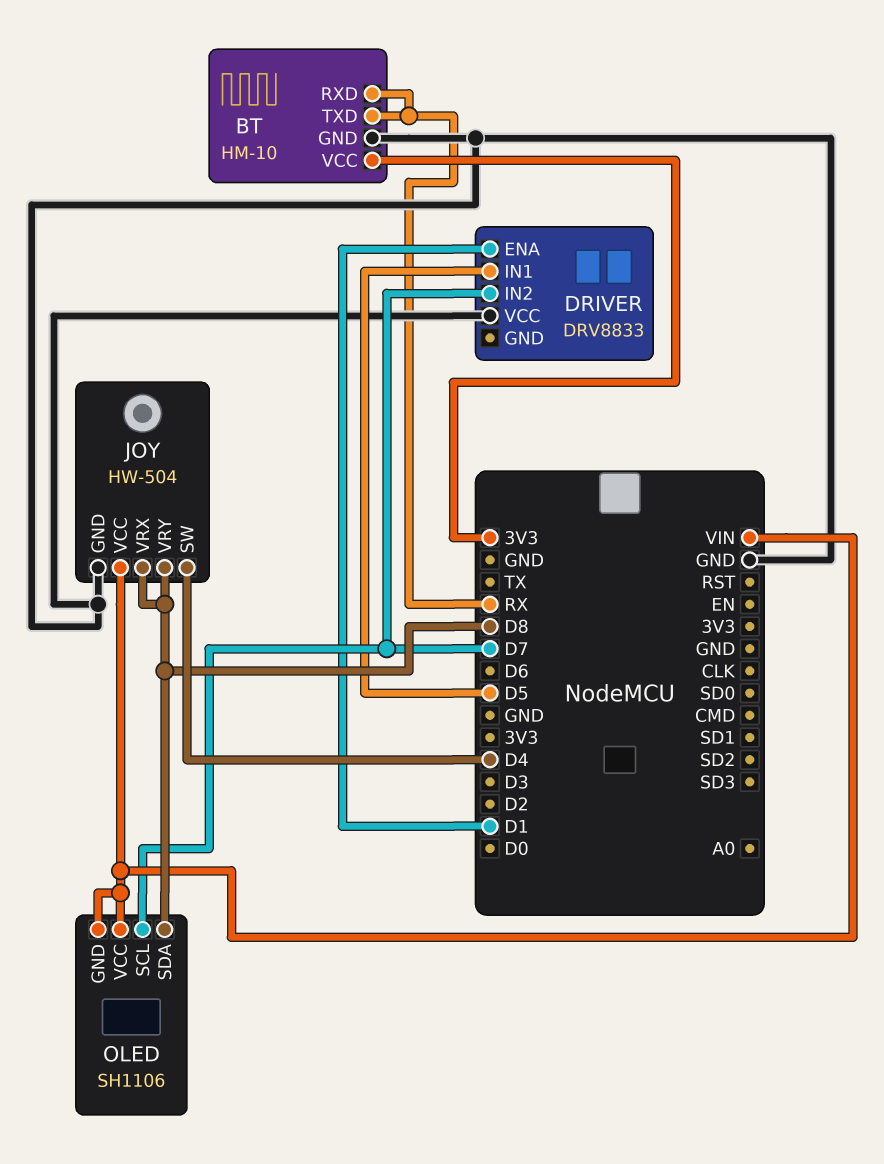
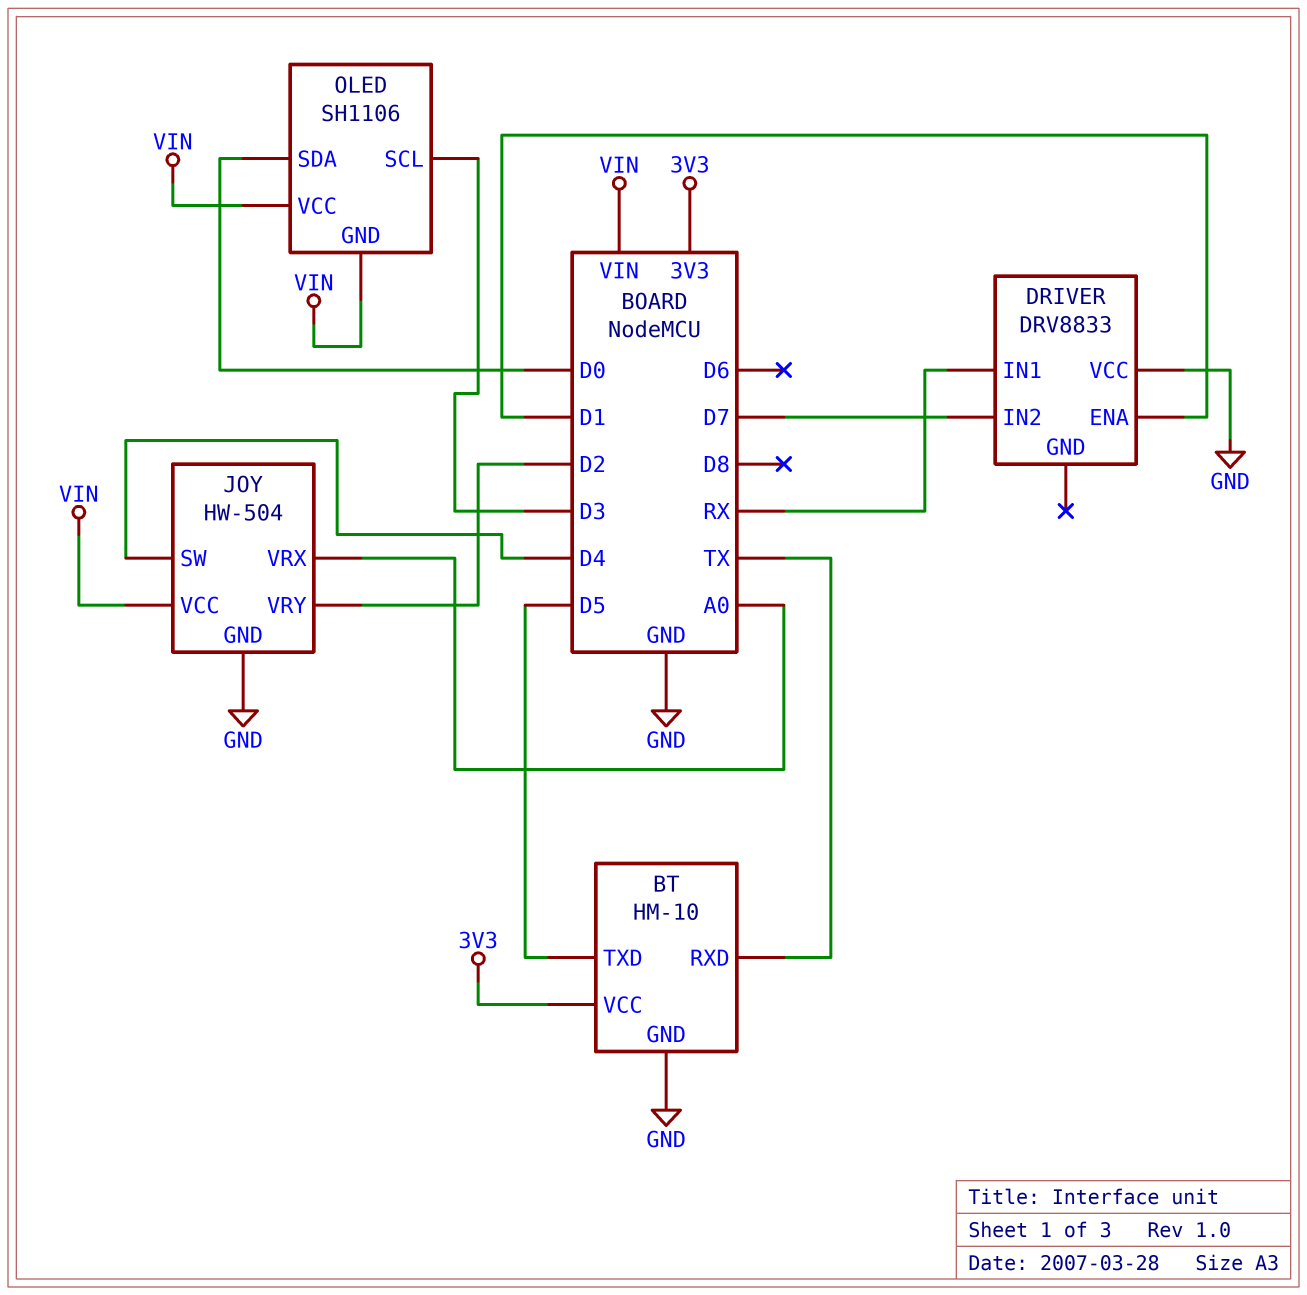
BT pin RXD: RX -> TX
BT pin TXD: RX -> D5
DRIVER pin IN1: D5 -> RX
JOY pin VRX: D8 -> A0
JOY pin VRY: D8 -> D2
OLED pin SCL: D7 -> D3
OLED pin SDA: D8 -> D0

